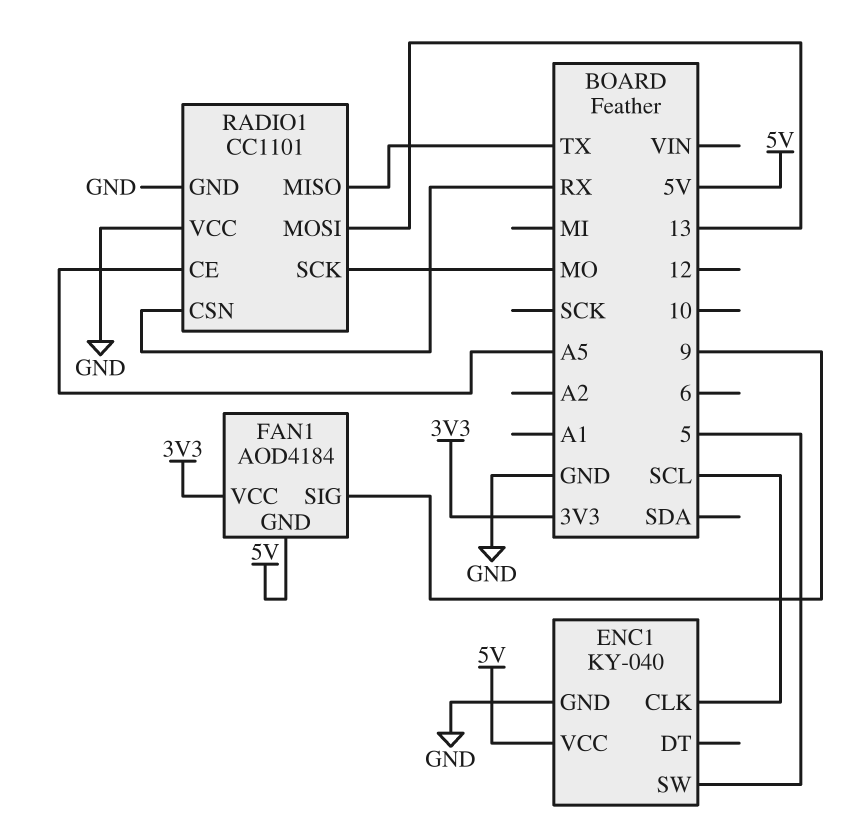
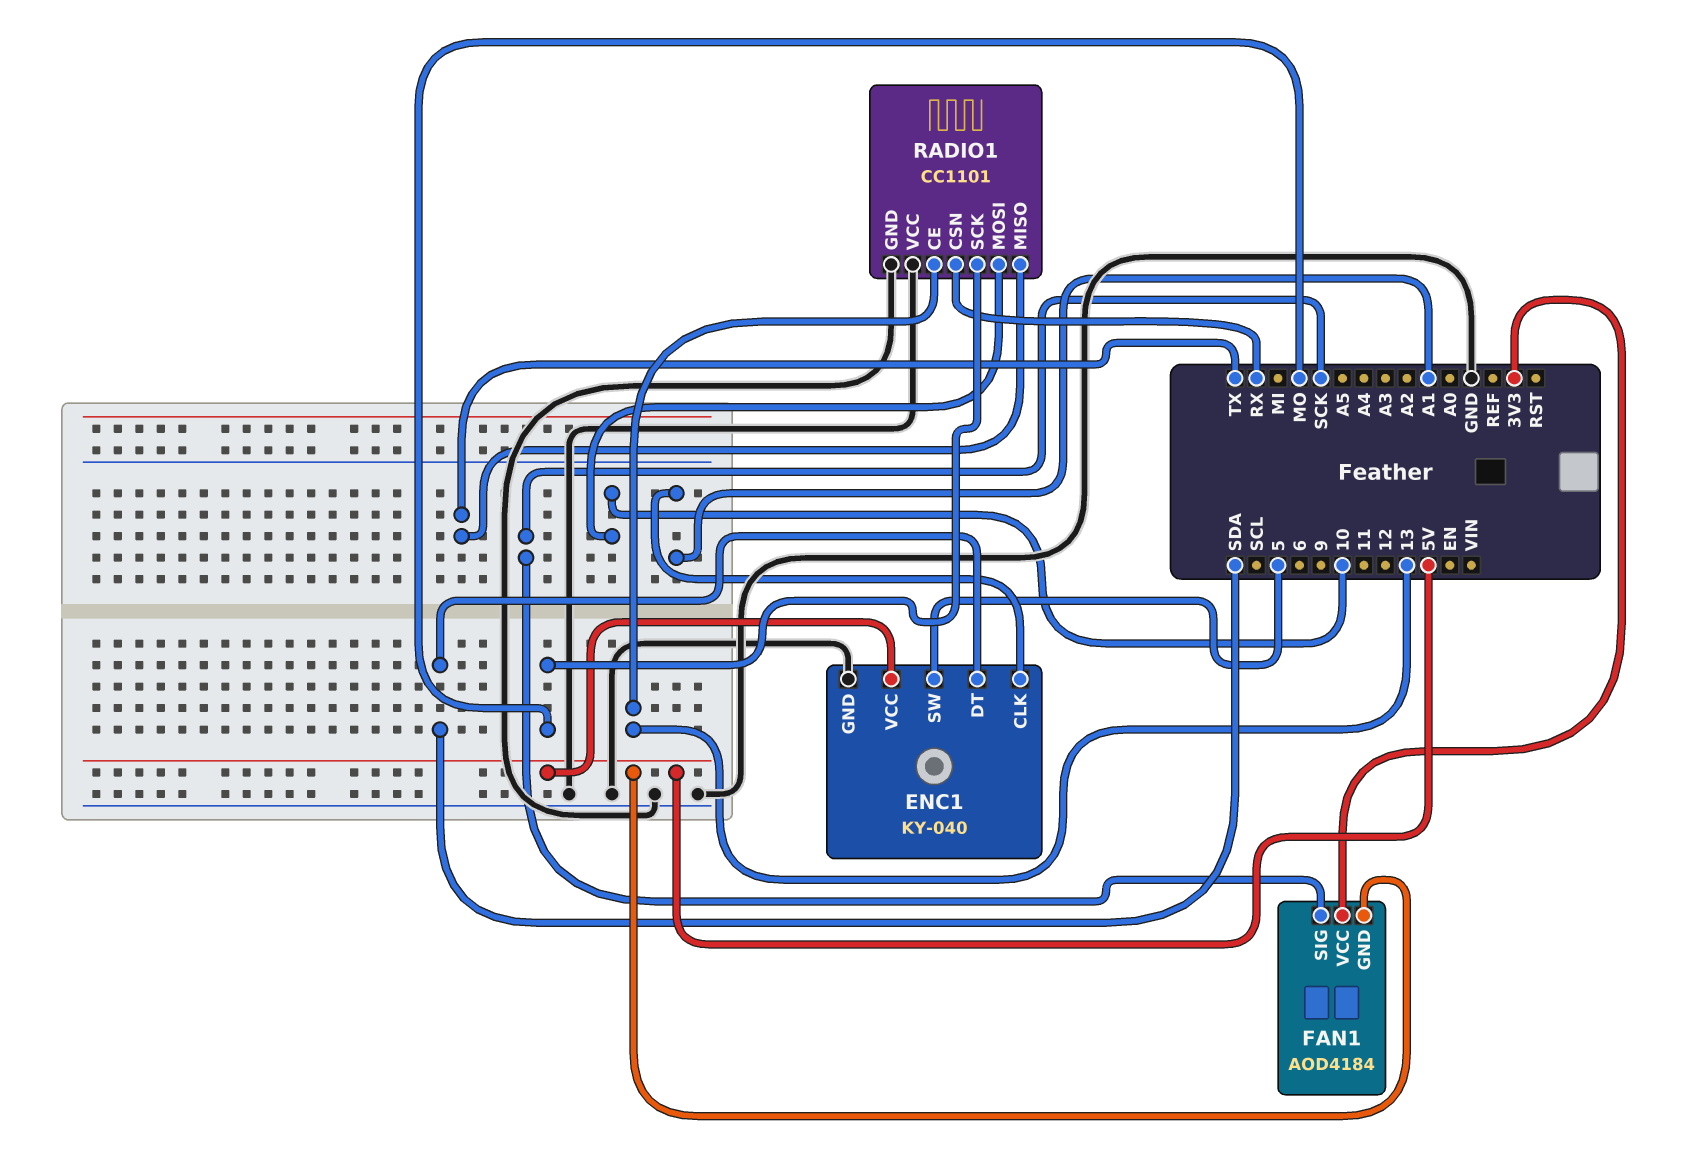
ENC1 pin CLK: SCL -> A1
ENC1 pin DT: none -> SDA
FAN1 pin SIG: 9 -> SCK
RADIO1 pin CE: A5 -> 13
RADIO1 pin MOSI: 13 -> 10

